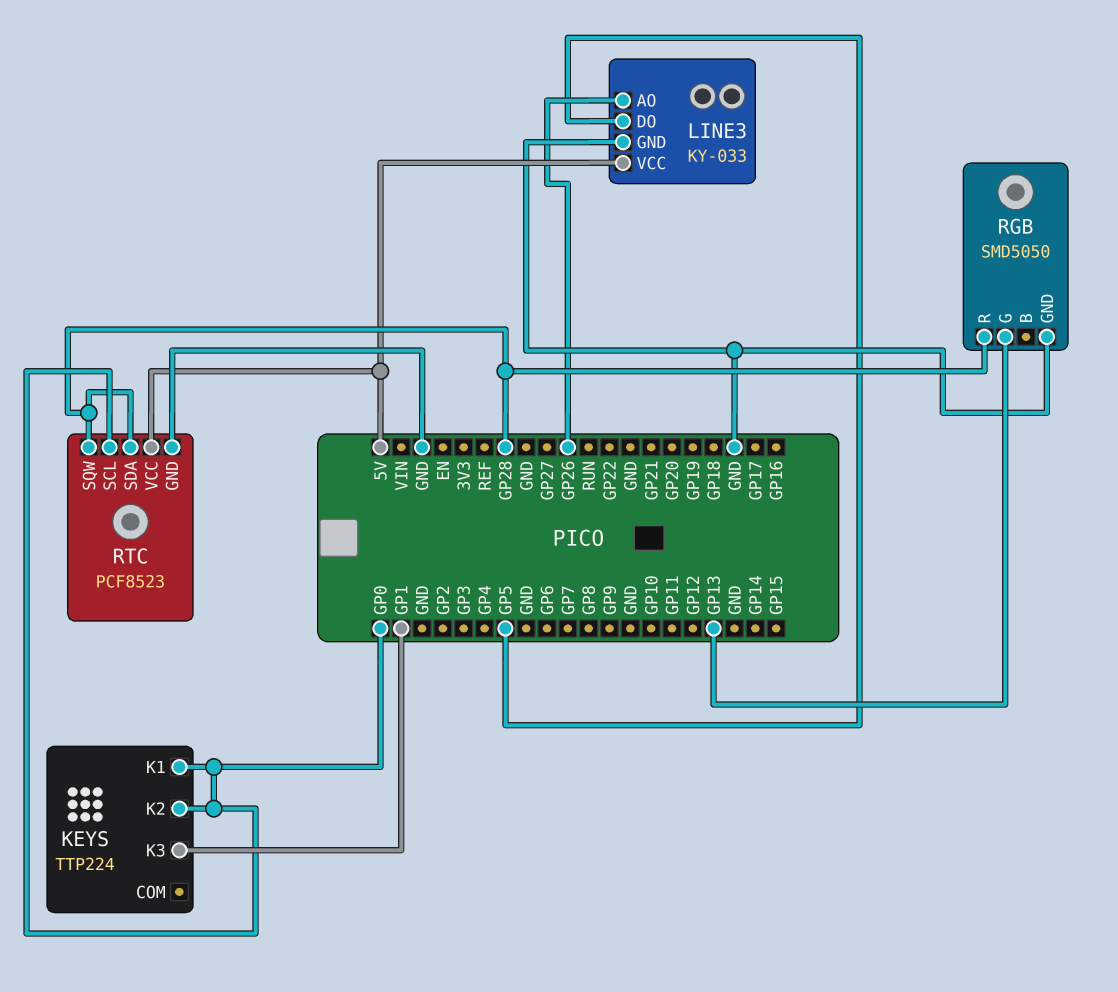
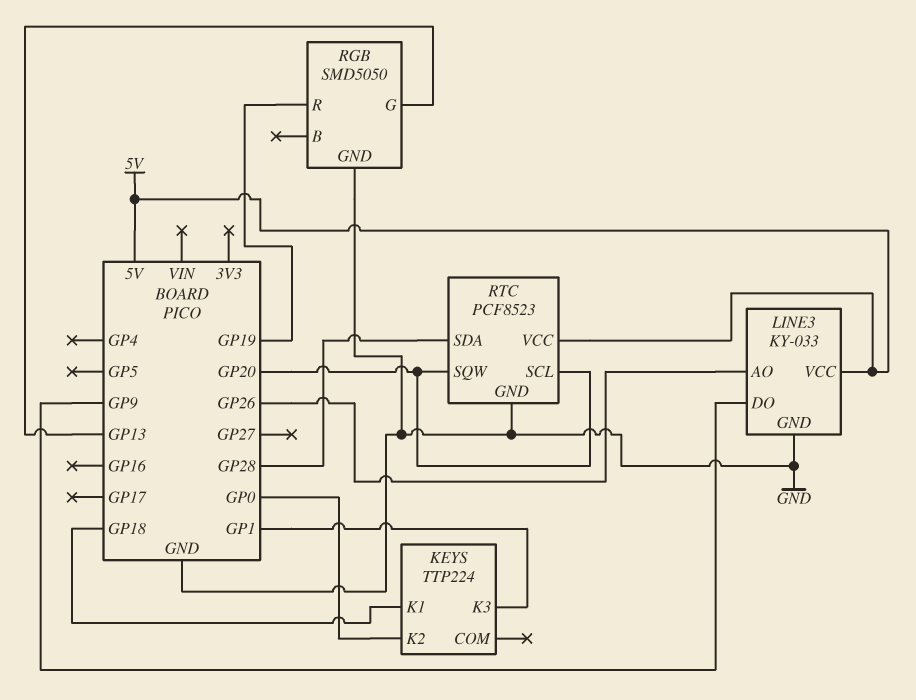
KEYS pin K1: GP0 -> GP18
LINE3 pin DO: GP5 -> GP9
RGB pin R: GP28 -> GP19
RTC pin SCL: GP0 -> GP20
RTC pin SQW: GP28 -> GP20

